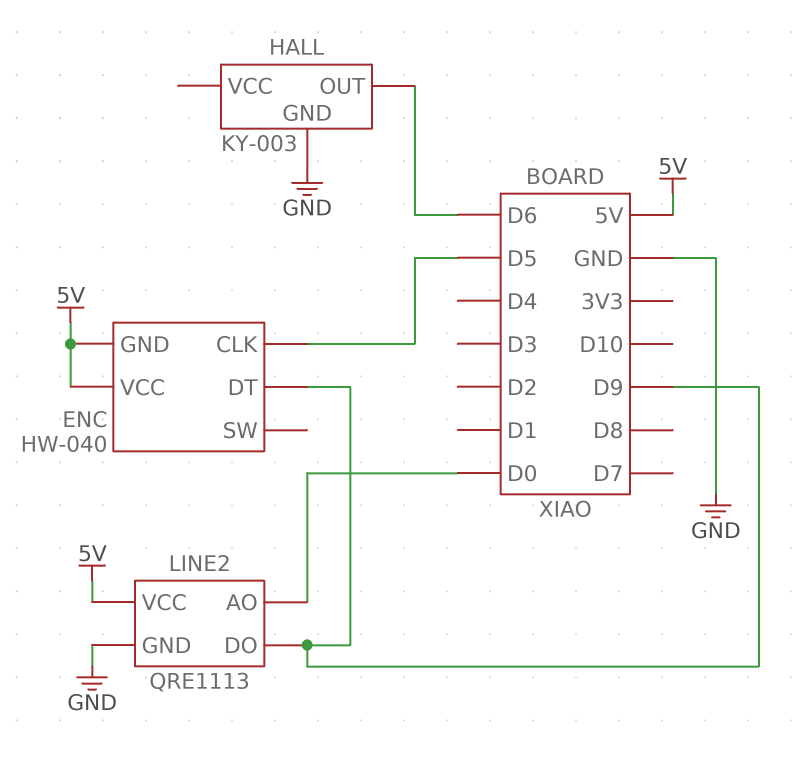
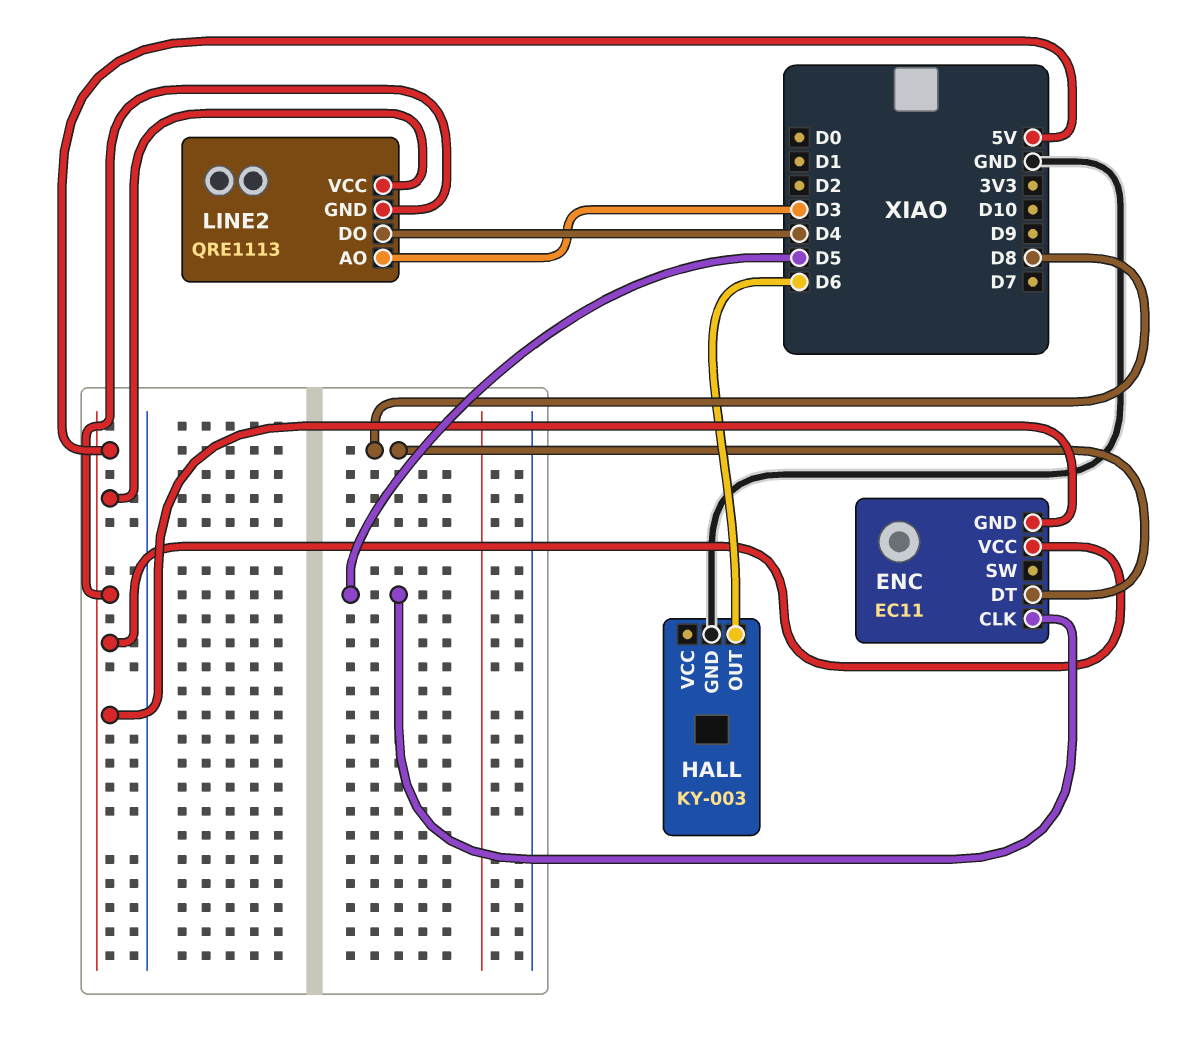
ENC: HW-040 -> EC11
ENC pin DT: D9 -> D8
LINE2 pin AO: D0 -> D3
LINE2 pin DO: D9 -> D4
LINE2 pin GND: GND -> 5V

